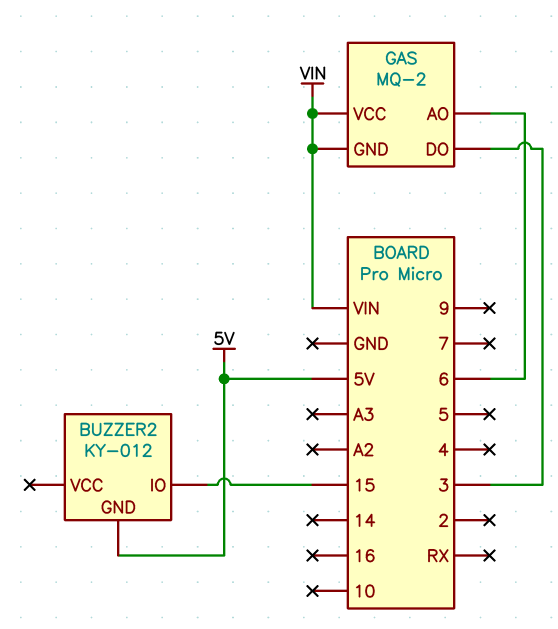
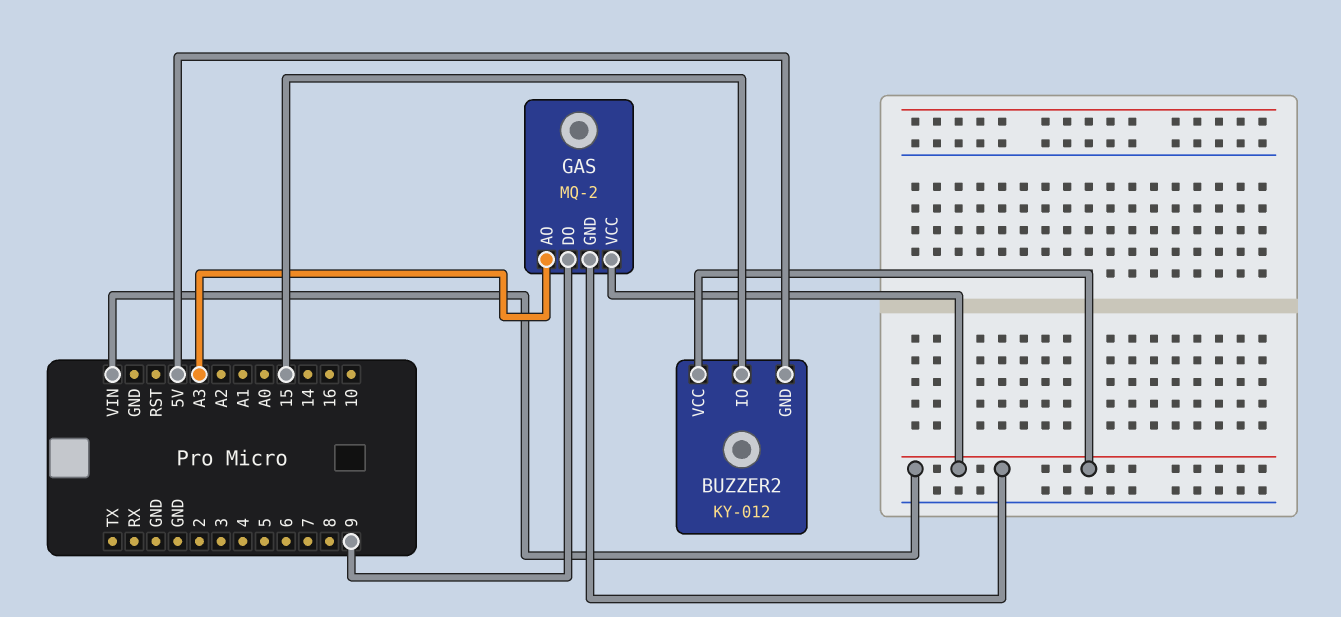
BUZZER2 pin VCC: none -> VIN
GAS pin AO: 6 -> A3
GAS pin DO: 3 -> 9

